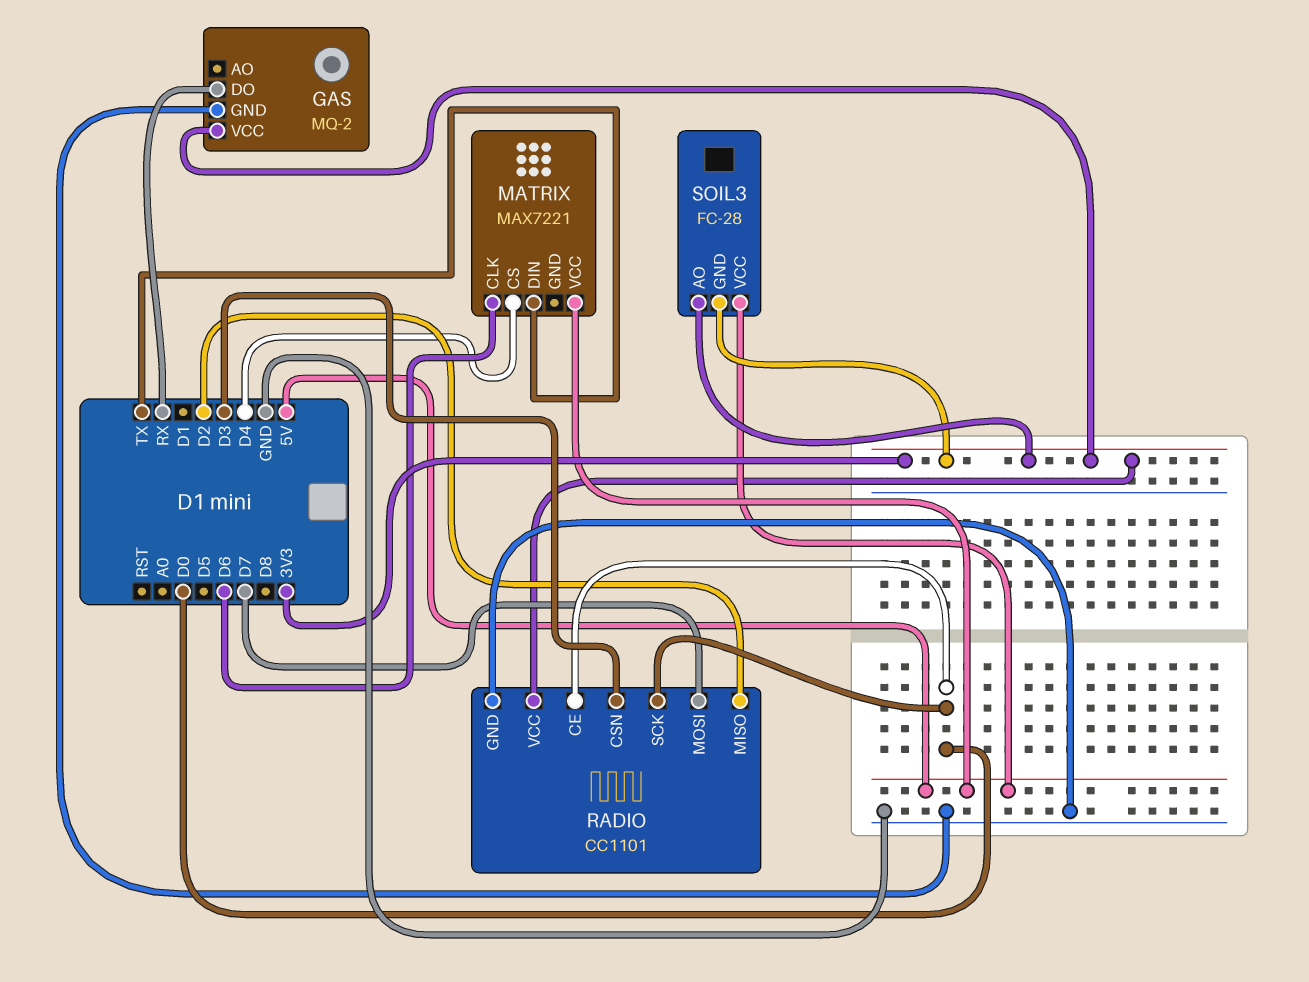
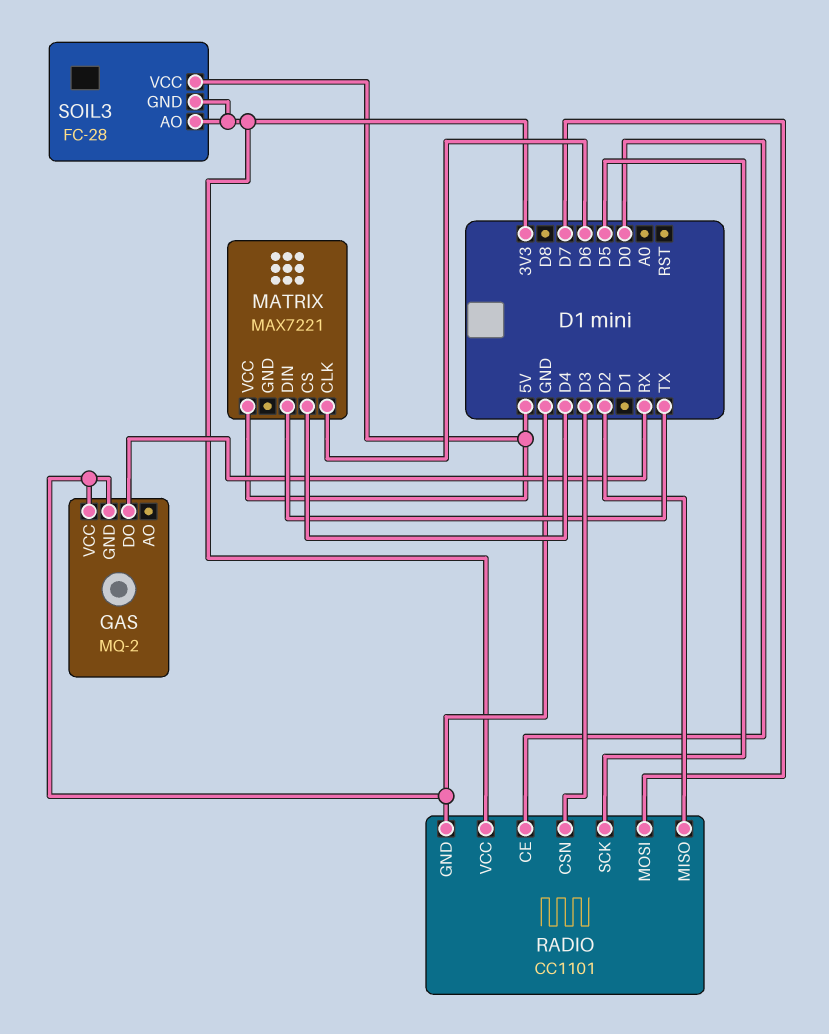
GAS pin VCC: 3V3 -> GND
RADIO pin SCK: D0 -> D5

